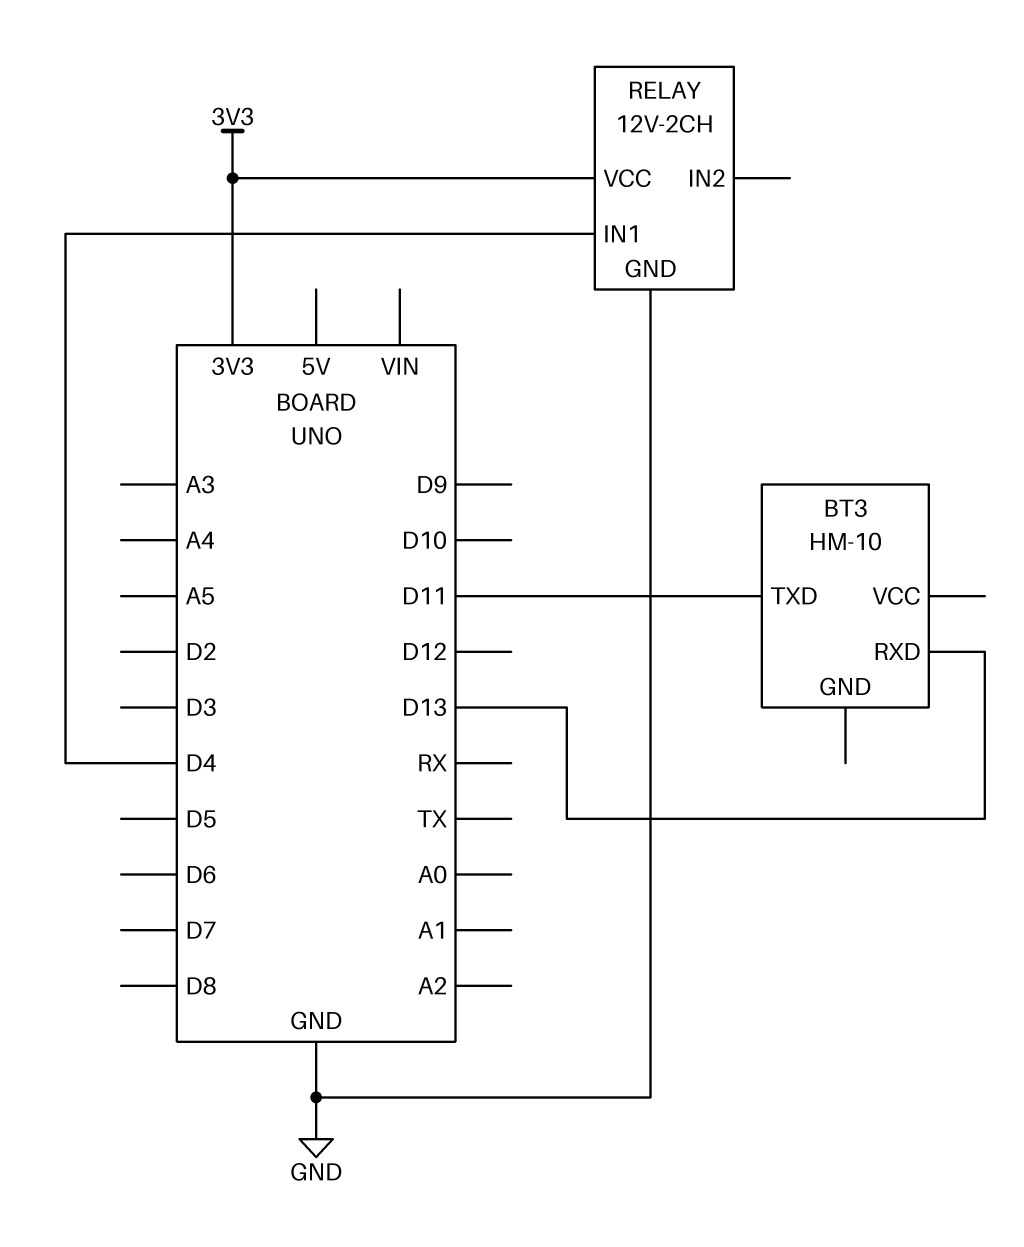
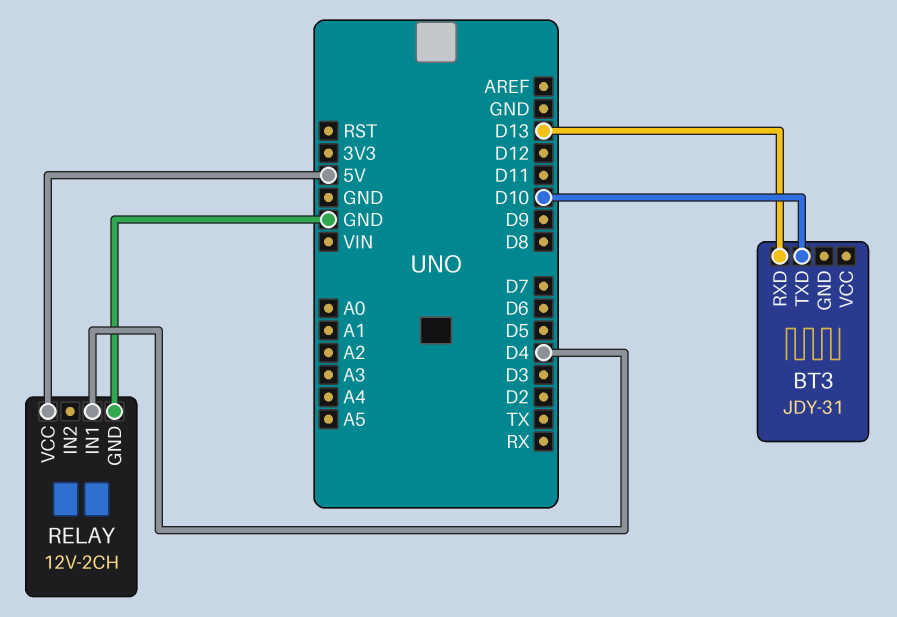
BT3: HM-10 -> JDY-31
BT3 pin TXD: D11 -> D10
RELAY pin VCC: 3V3 -> 5V

